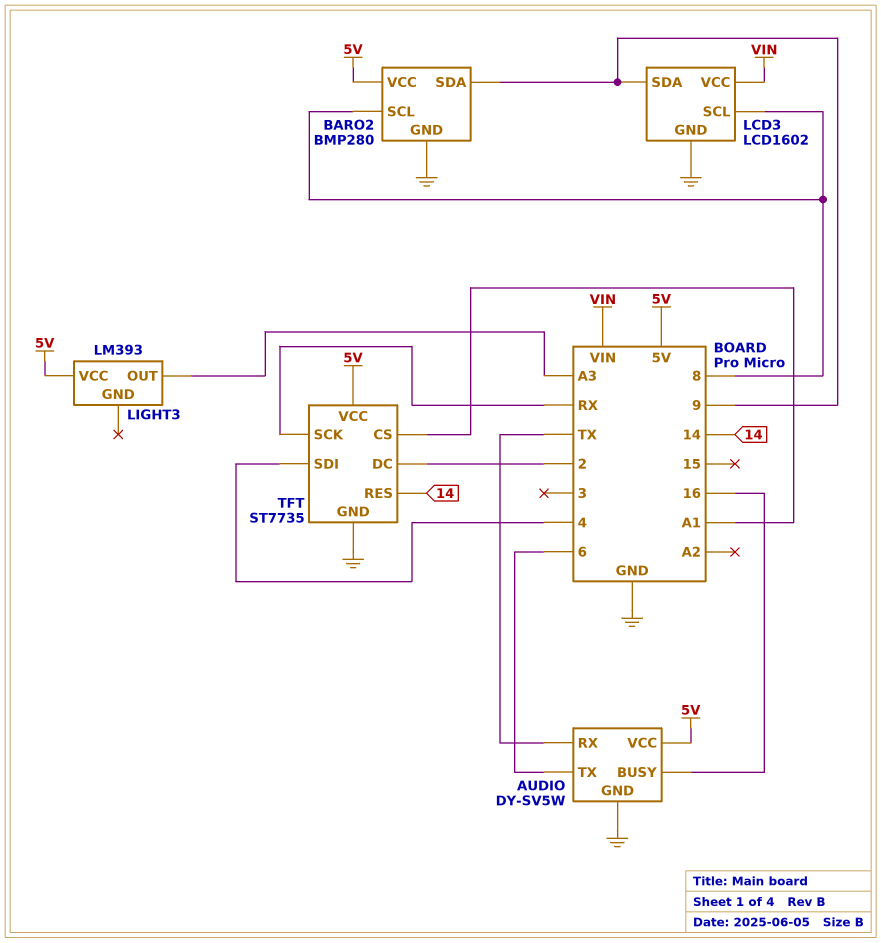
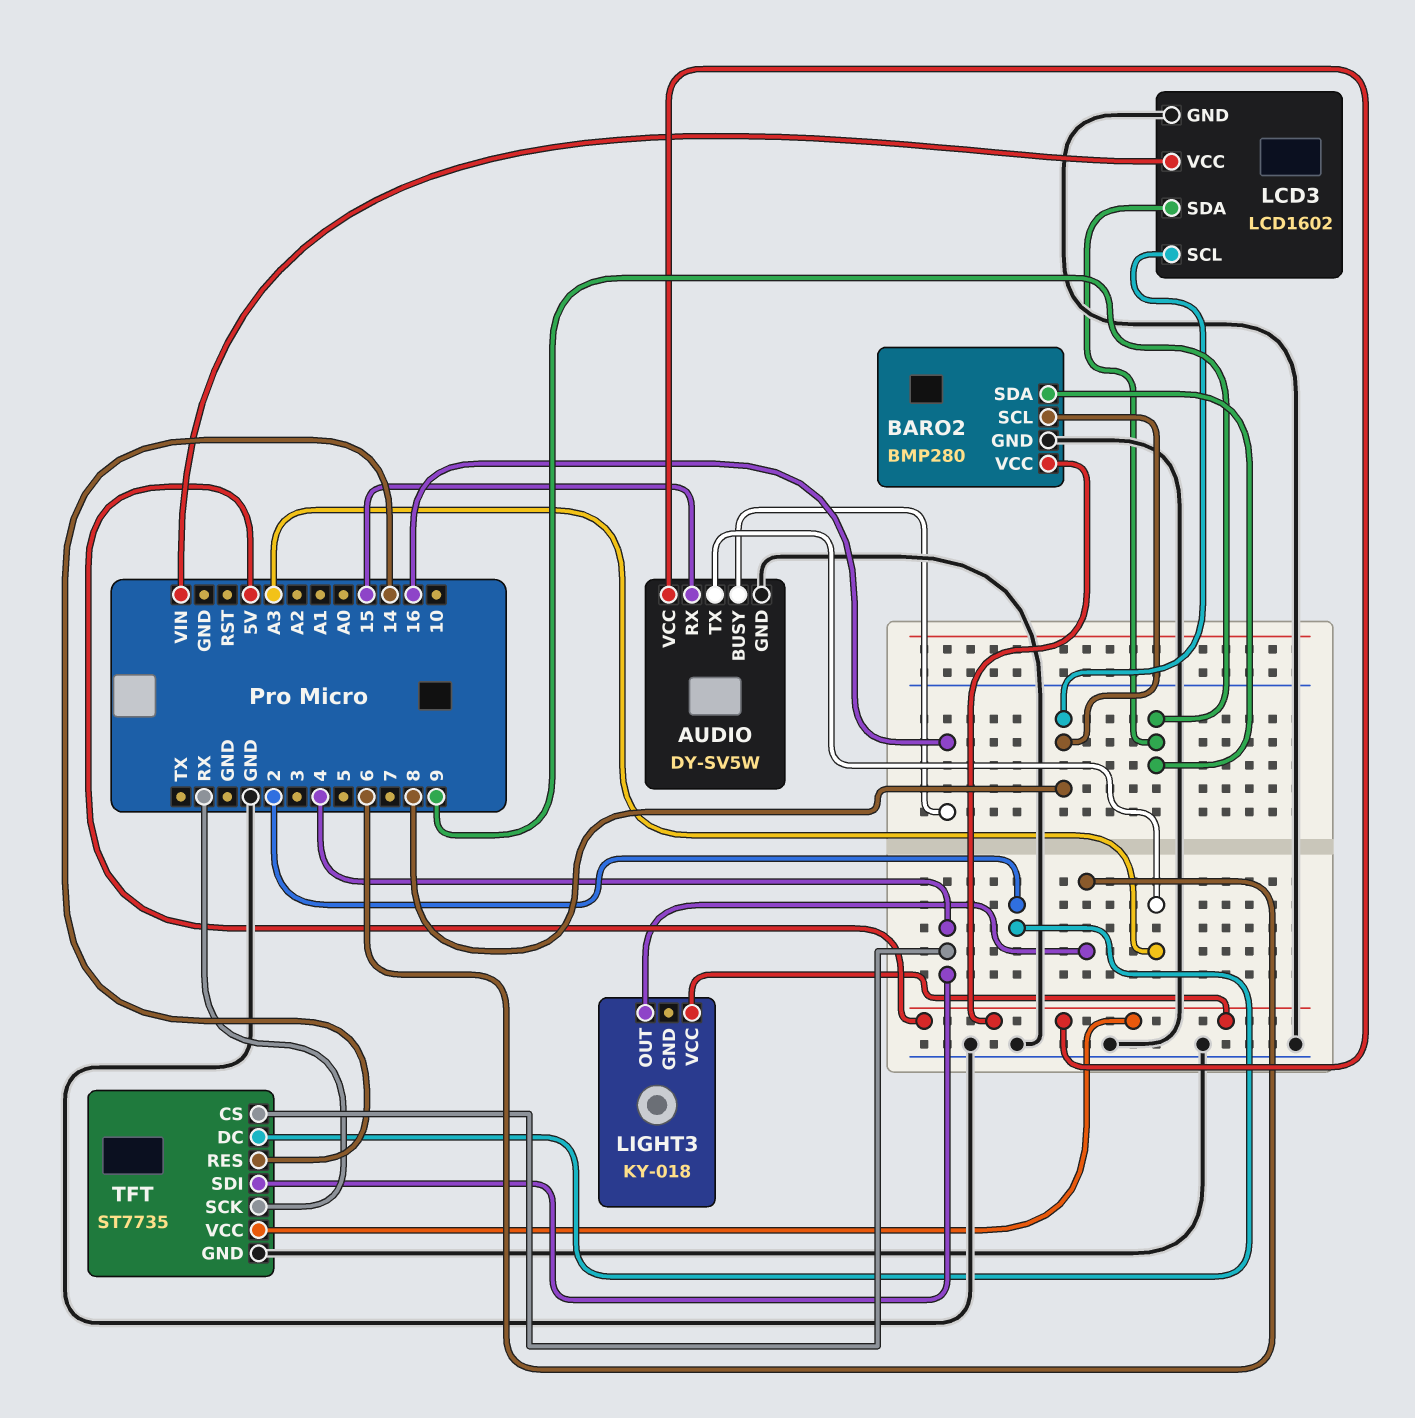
AUDIO pin RX: TX -> 15
AUDIO pin TX: 6 -> A3
LIGHT3: LM393 -> KY-018
LIGHT3 pin OUT: A3 -> 6
TFT pin CS: A1 -> 4

